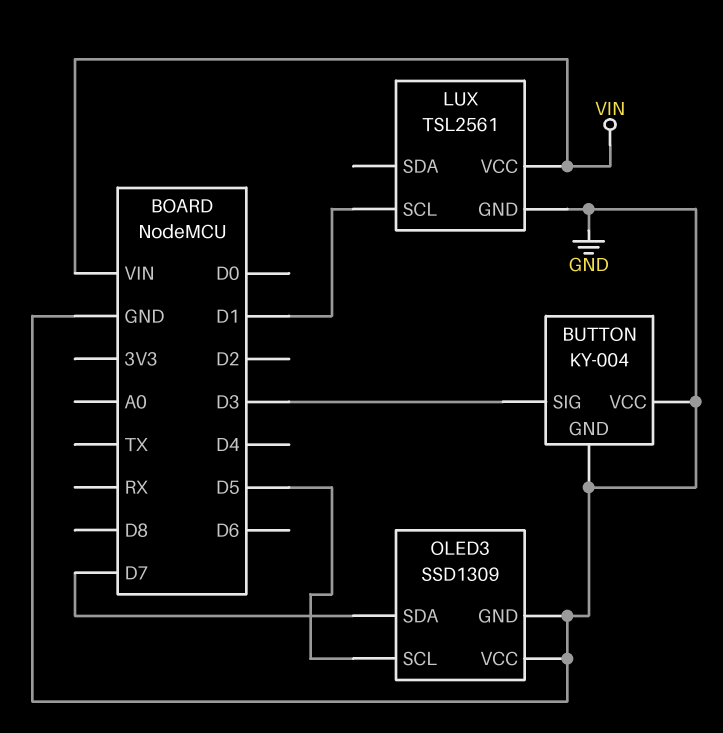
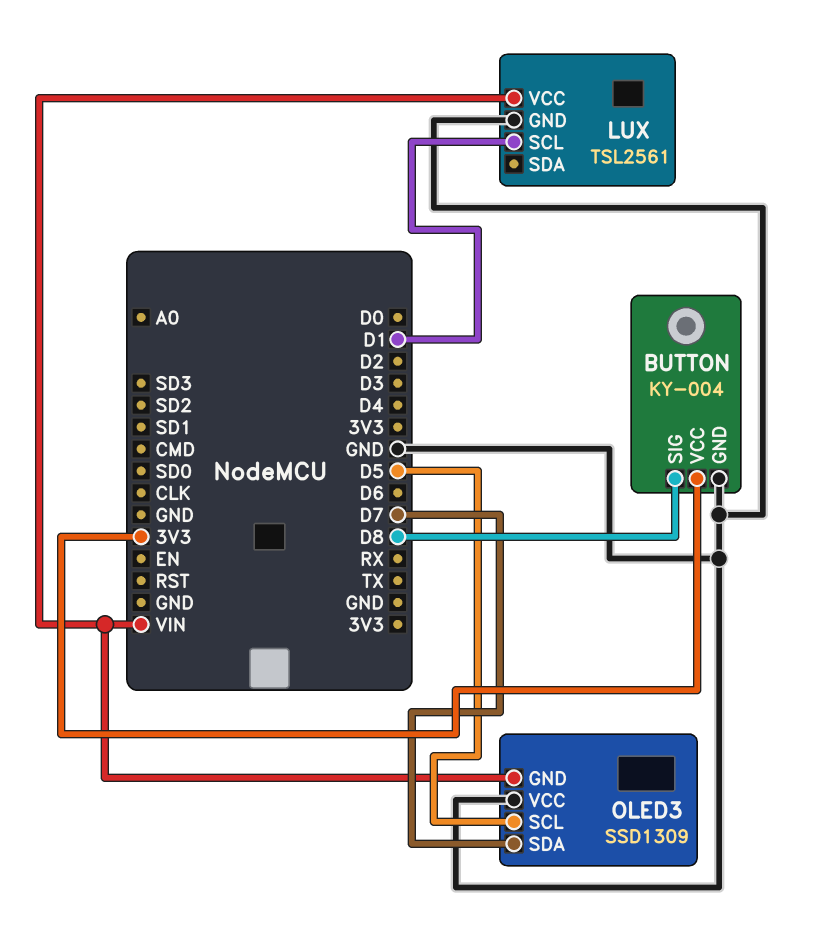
BUTTON pin SIG: D3 -> D8
BUTTON pin VCC: GND -> 3V3
OLED3 pin GND: GND -> VIN

